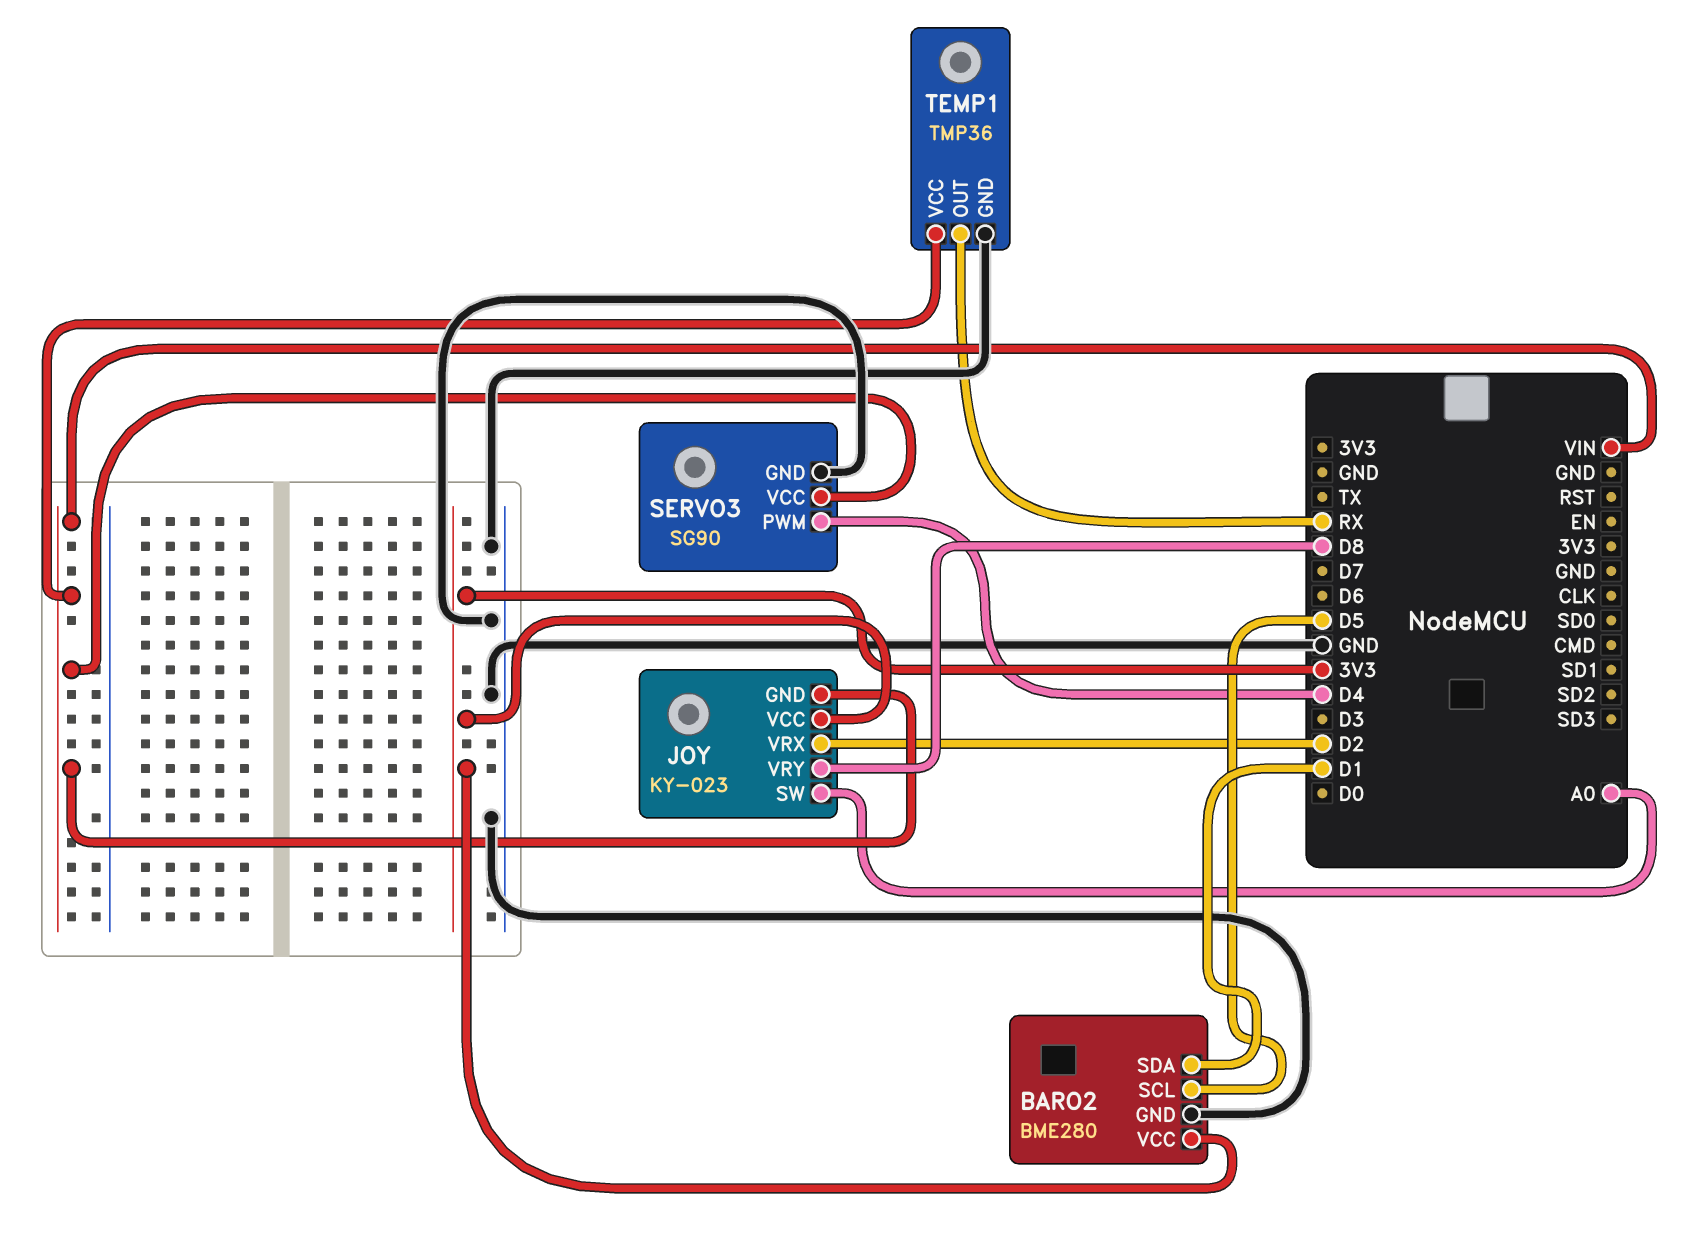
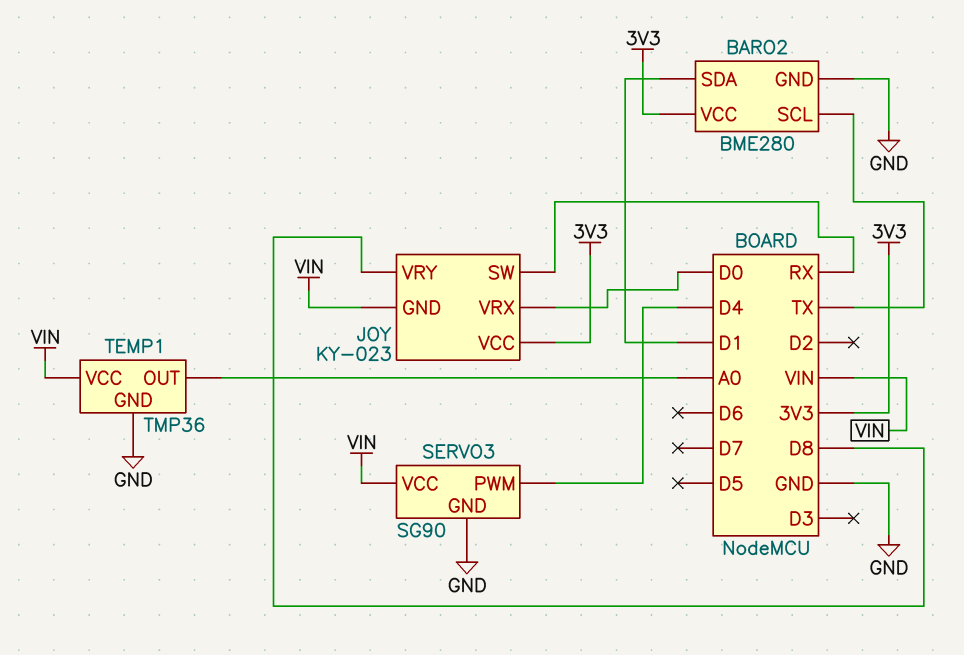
BARO2 pin SCL: D5 -> TX
JOY pin SW: A0 -> RX
JOY pin VRX: D2 -> D0
TEMP1 pin OUT: RX -> A0

